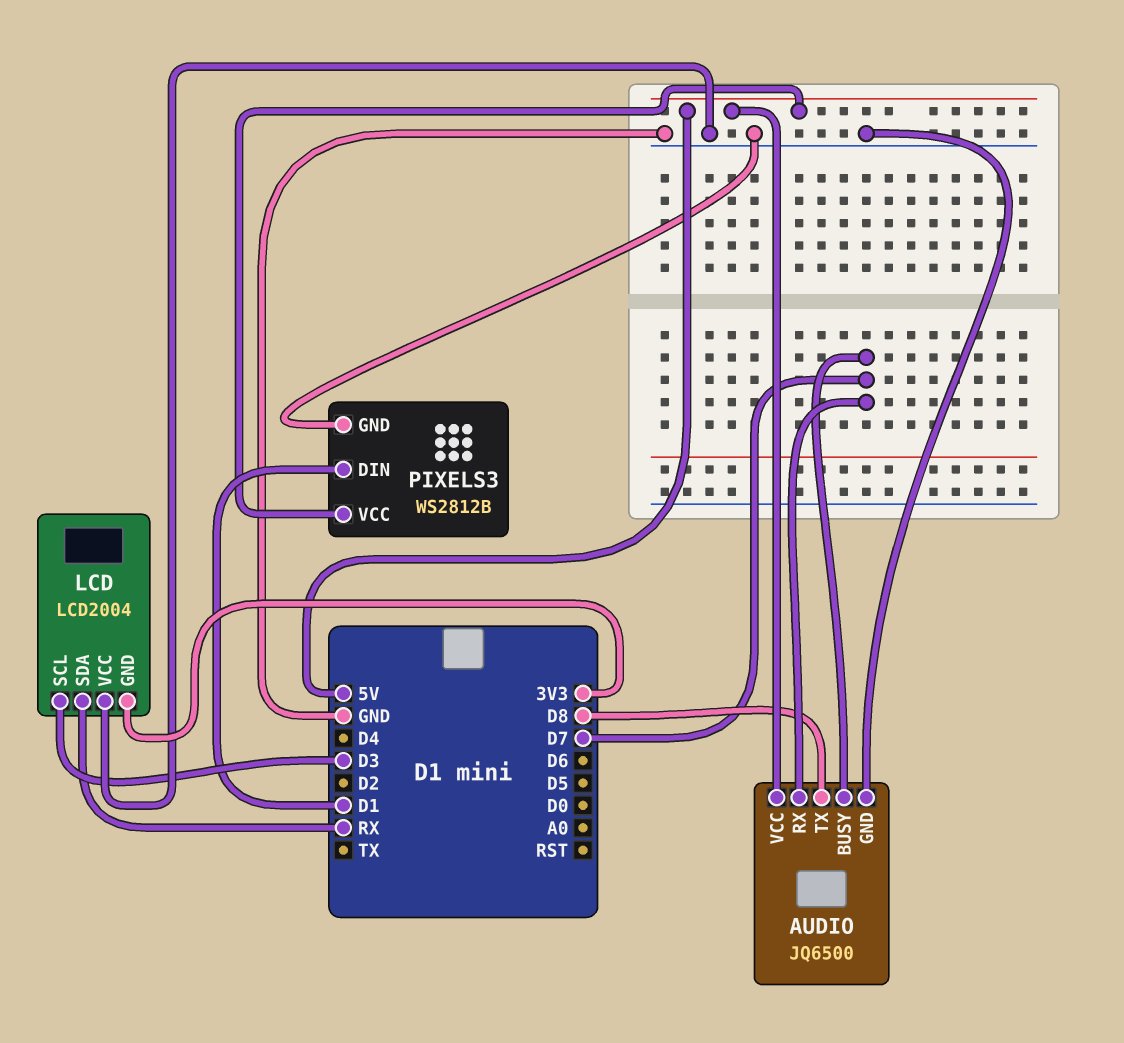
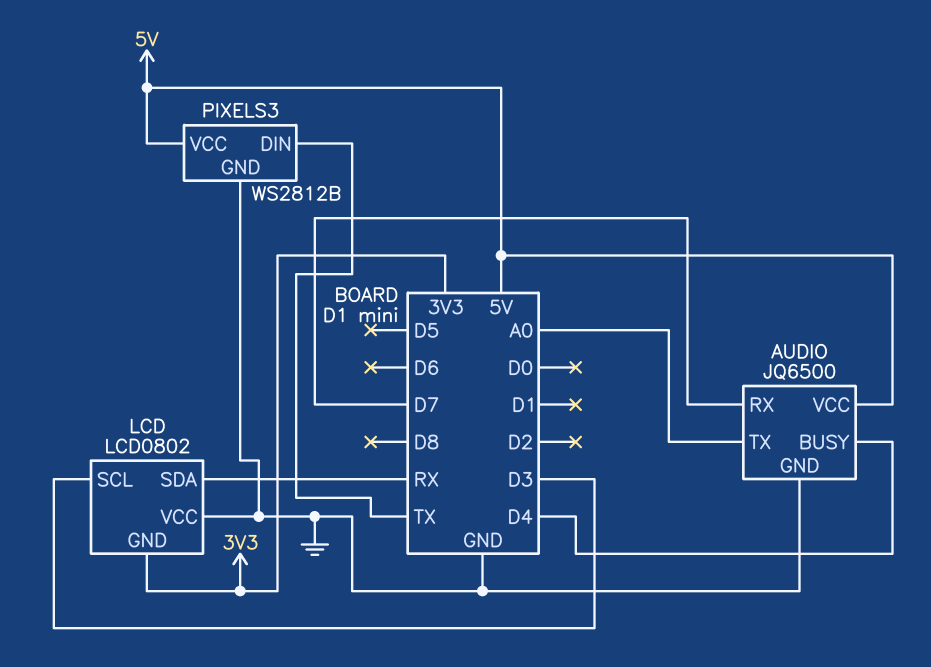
AUDIO pin BUSY: D7 -> D4
AUDIO pin TX: D8 -> A0
LCD: LCD2004 -> LCD0802
PIXELS3 pin DIN: D1 -> TX

